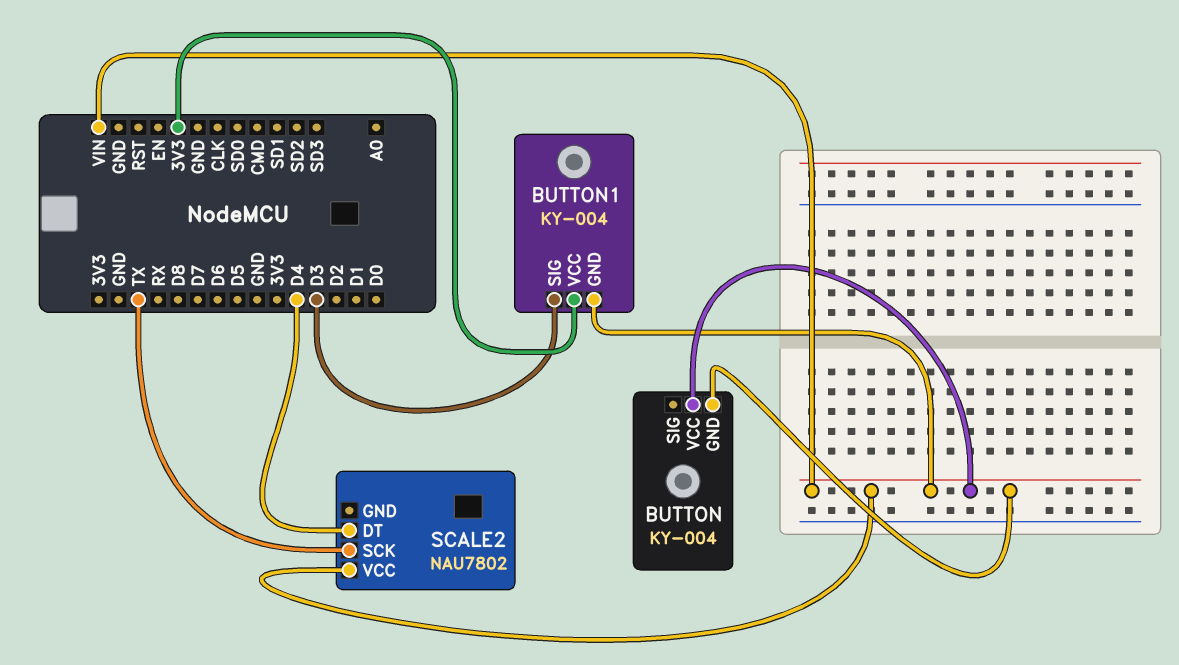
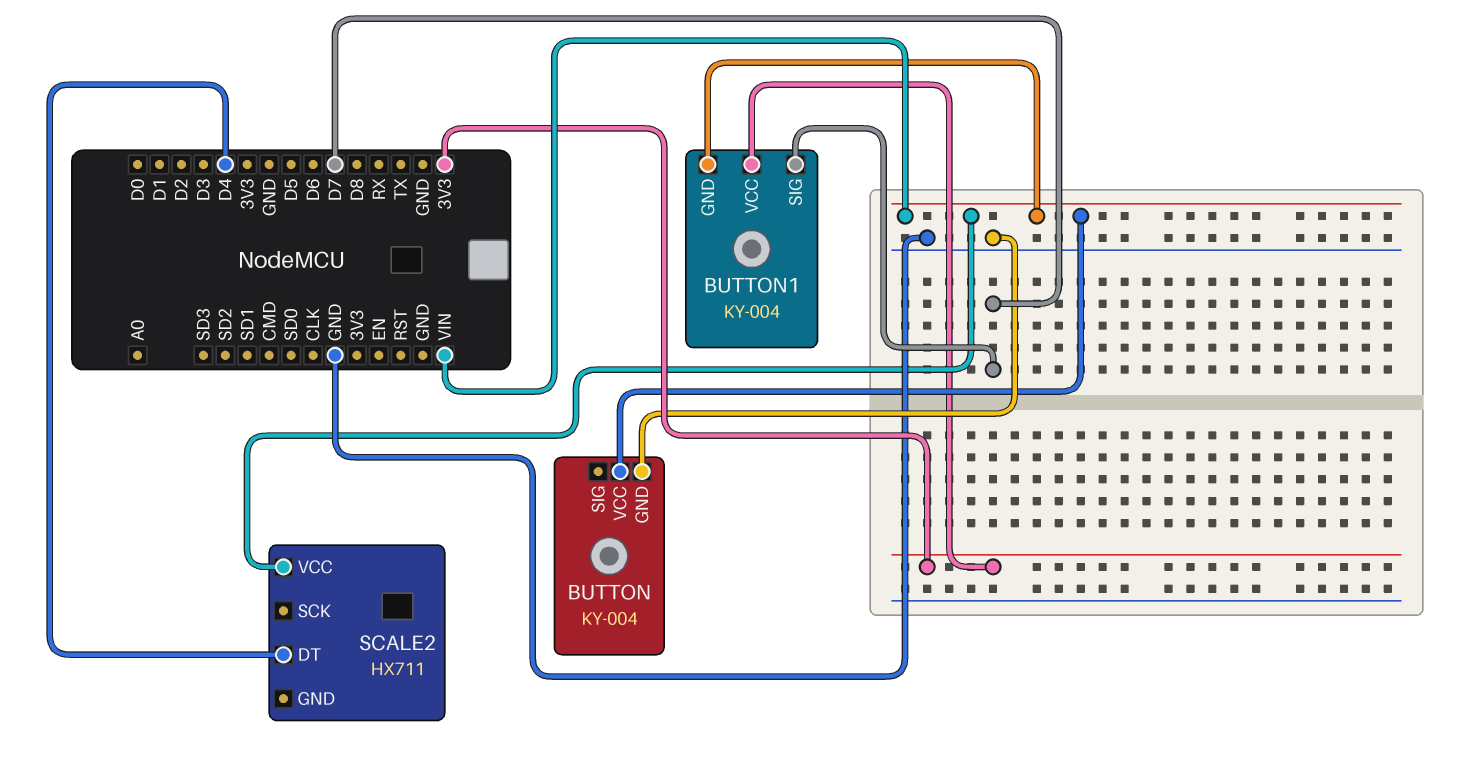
BUTTON pin GND: VIN -> GND
BUTTON1 pin SIG: D3 -> D7
SCALE2: NAU7802 -> HX711
SCALE2 pin SCK: TX -> none

